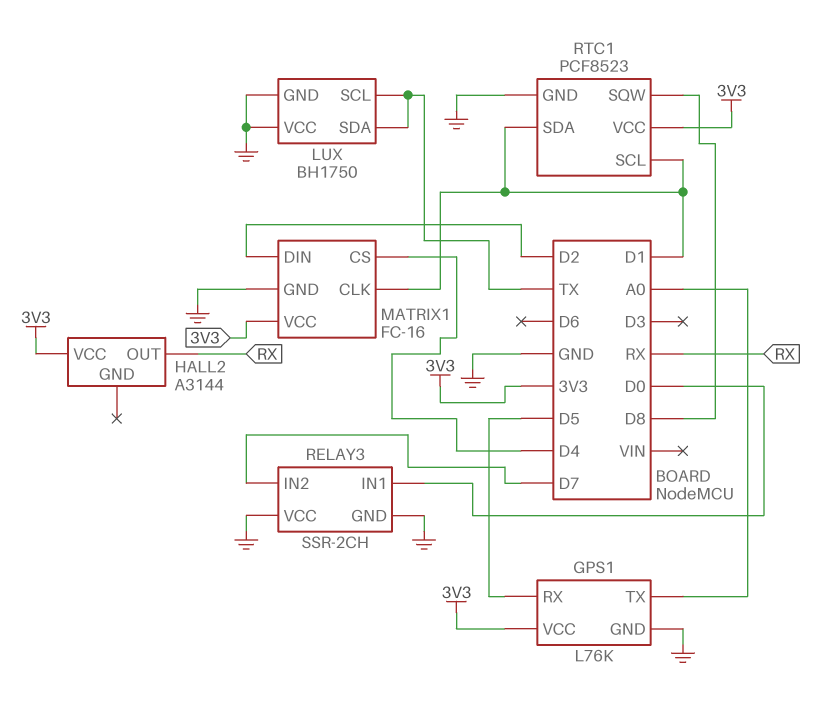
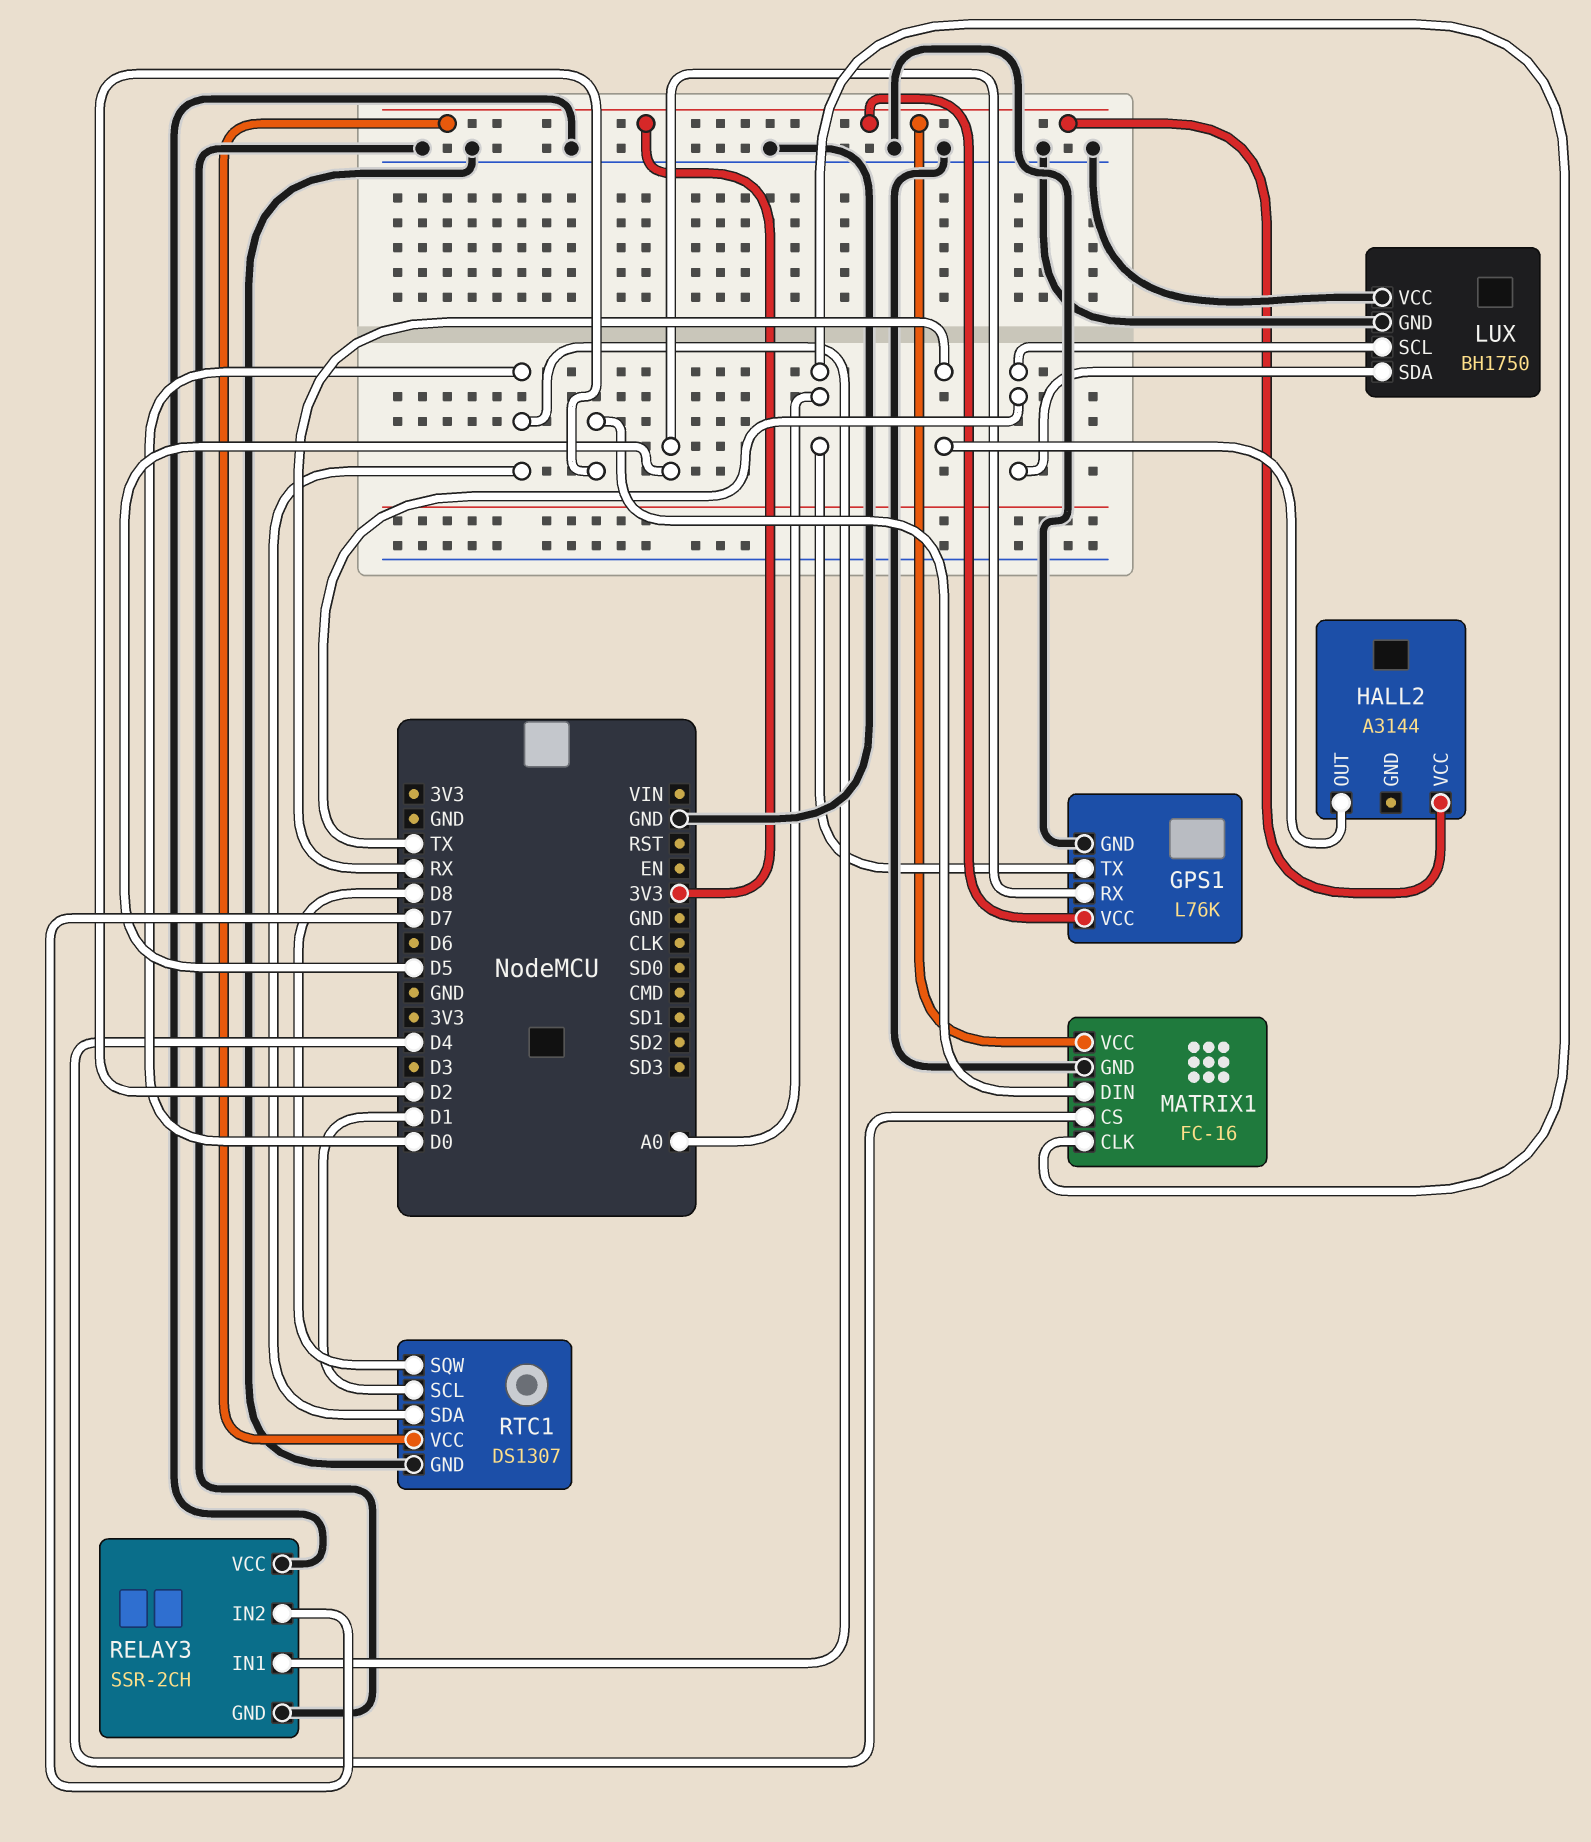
MATRIX1 pin CLK: D1 -> A0
RTC1: PCF8523 -> DS1307
RTC1 pin SDA: D1 -> D0

